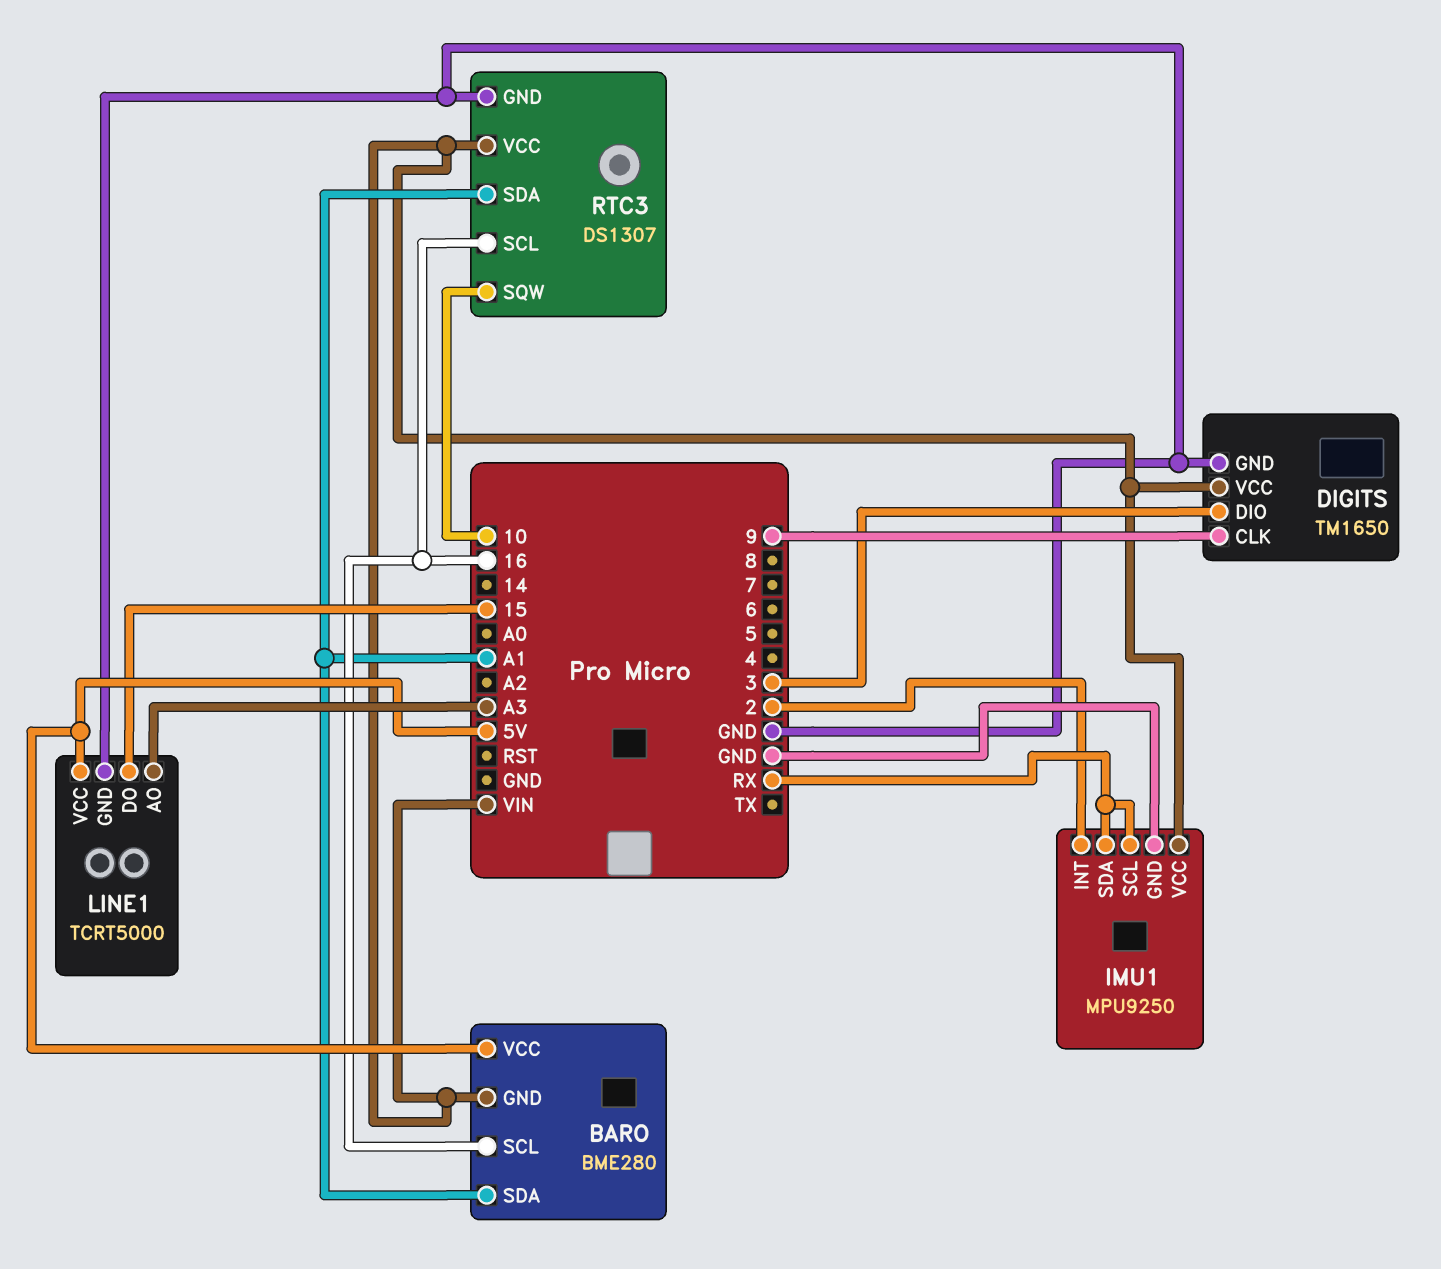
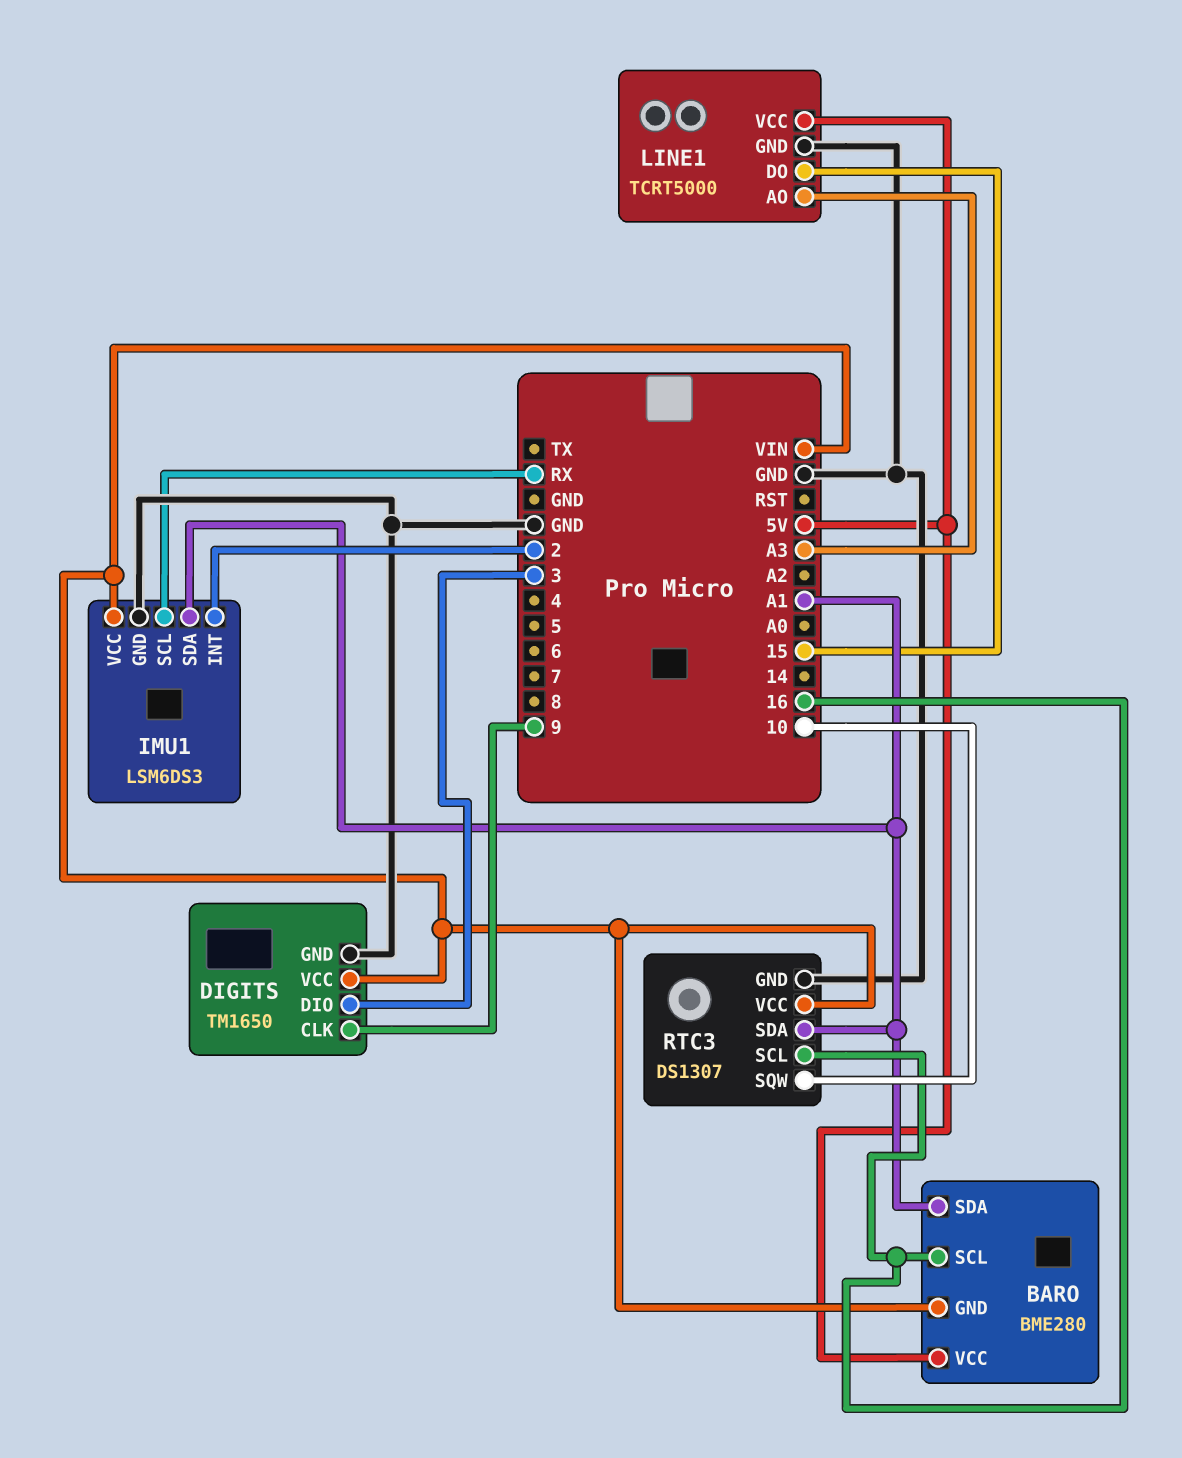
IMU1: MPU9250 -> LSM6DS3
IMU1 pin SDA: RX -> A1

